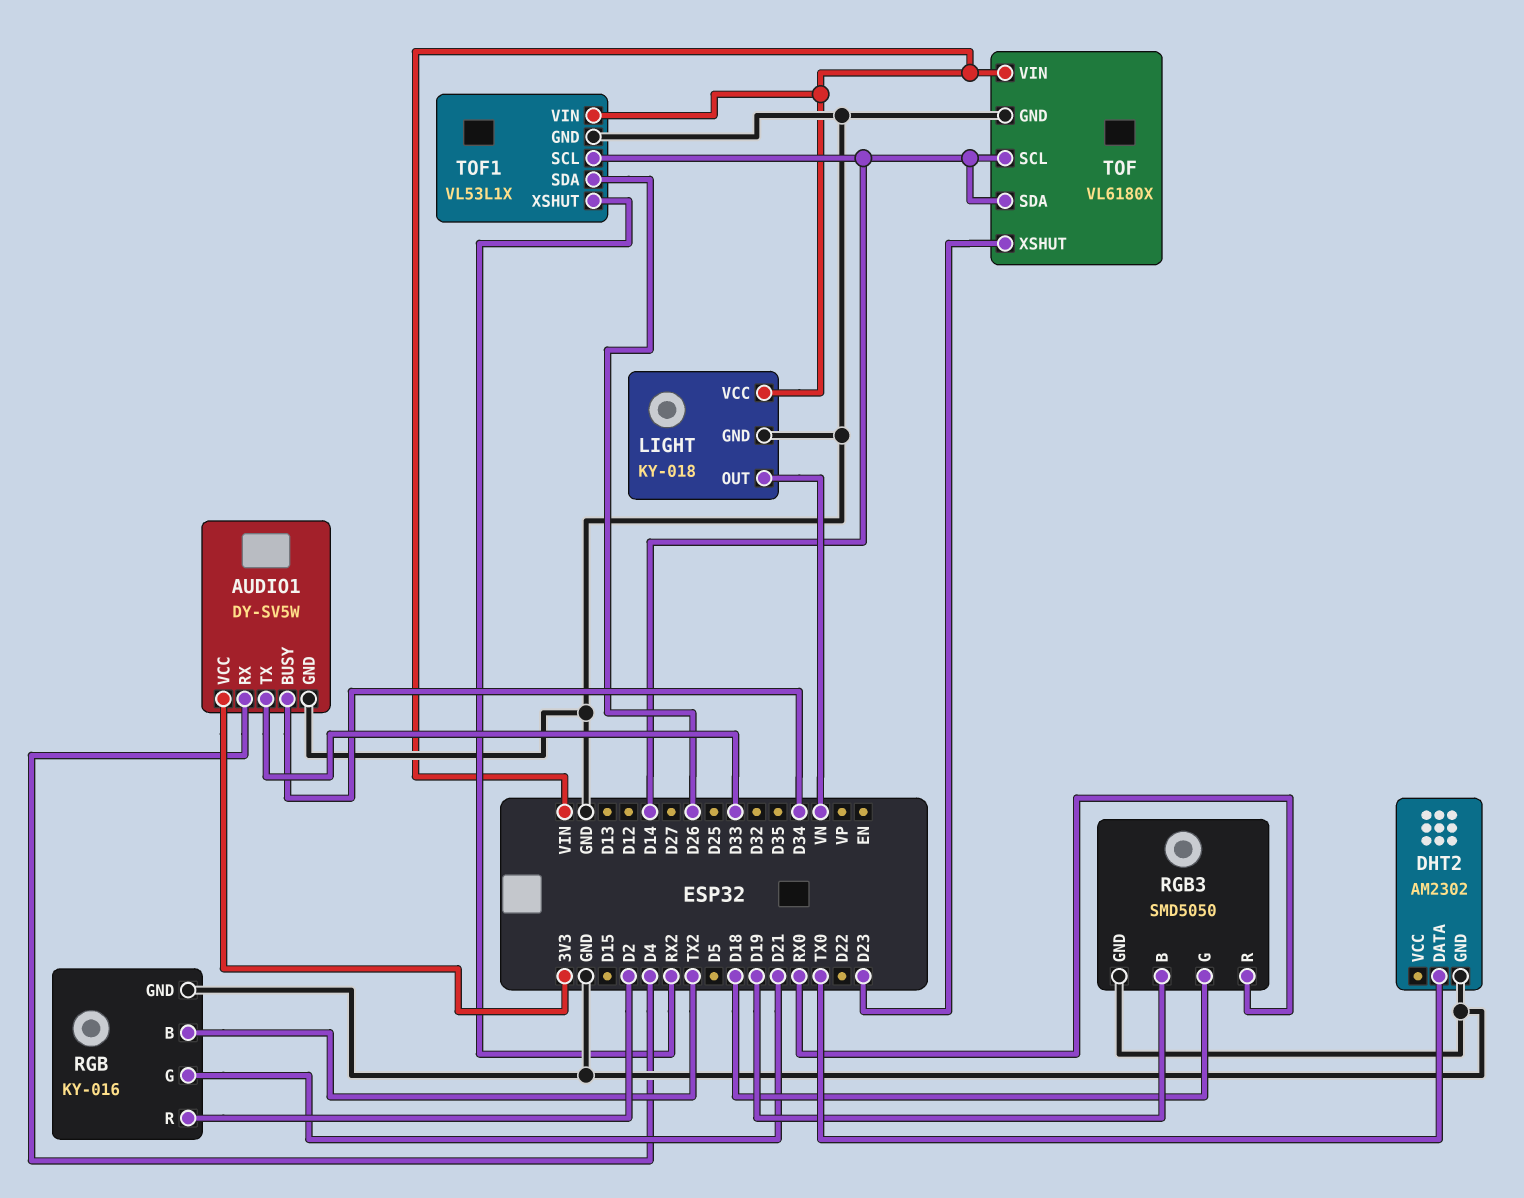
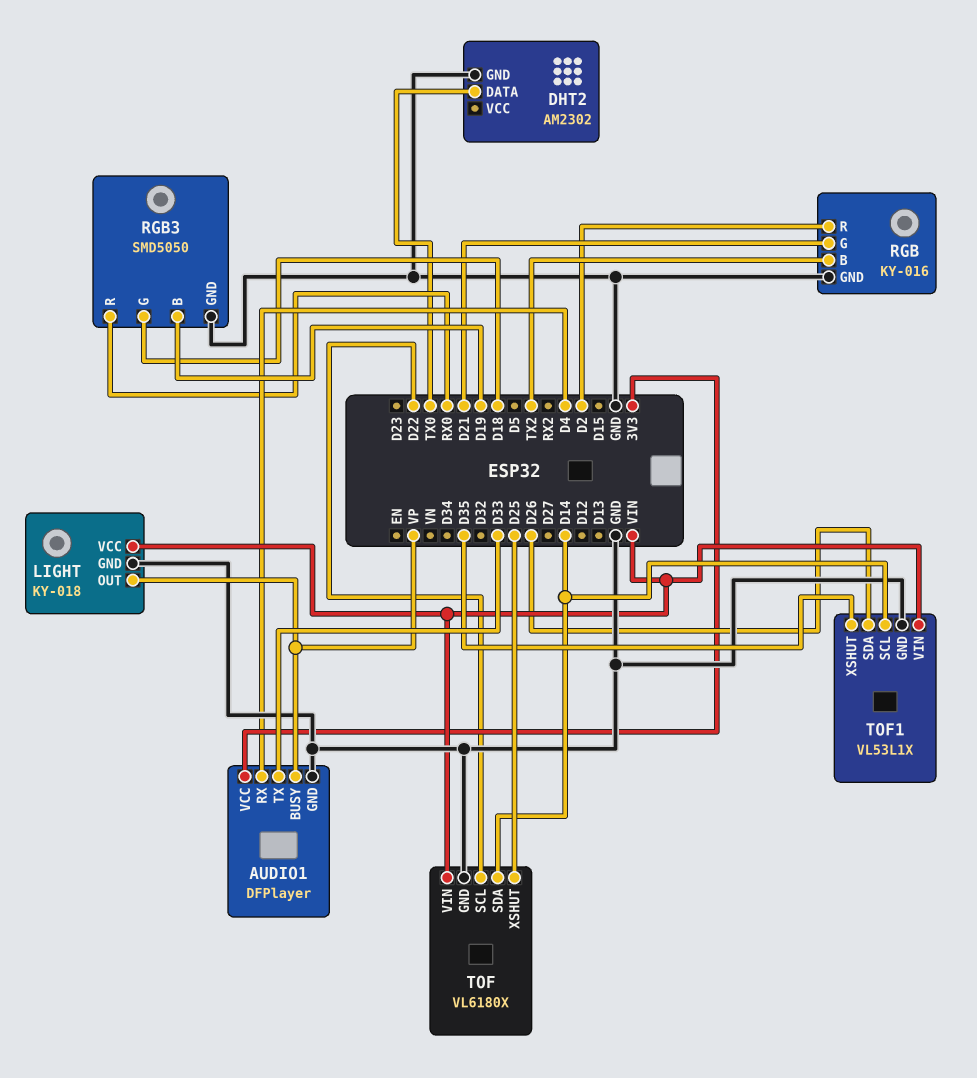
AUDIO1: DY-SV5W -> DFPlayer
AUDIO1 pin BUSY: D34 -> VP
LIGHT pin OUT: VN -> VP
TOF pin SCL: D14 -> D22
TOF pin XSHUT: D23 -> D25
TOF1 pin XSHUT: RX2 -> D35

